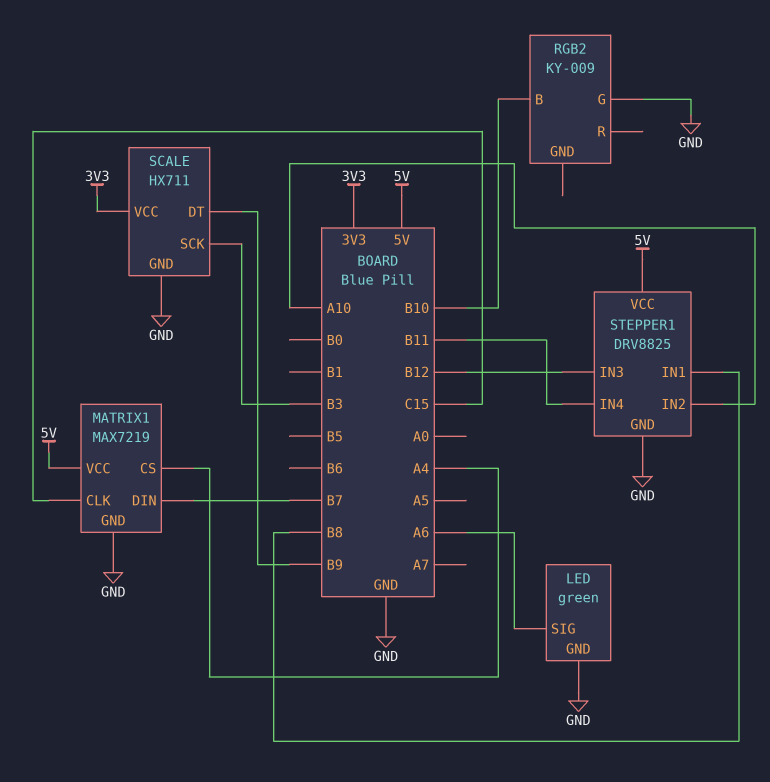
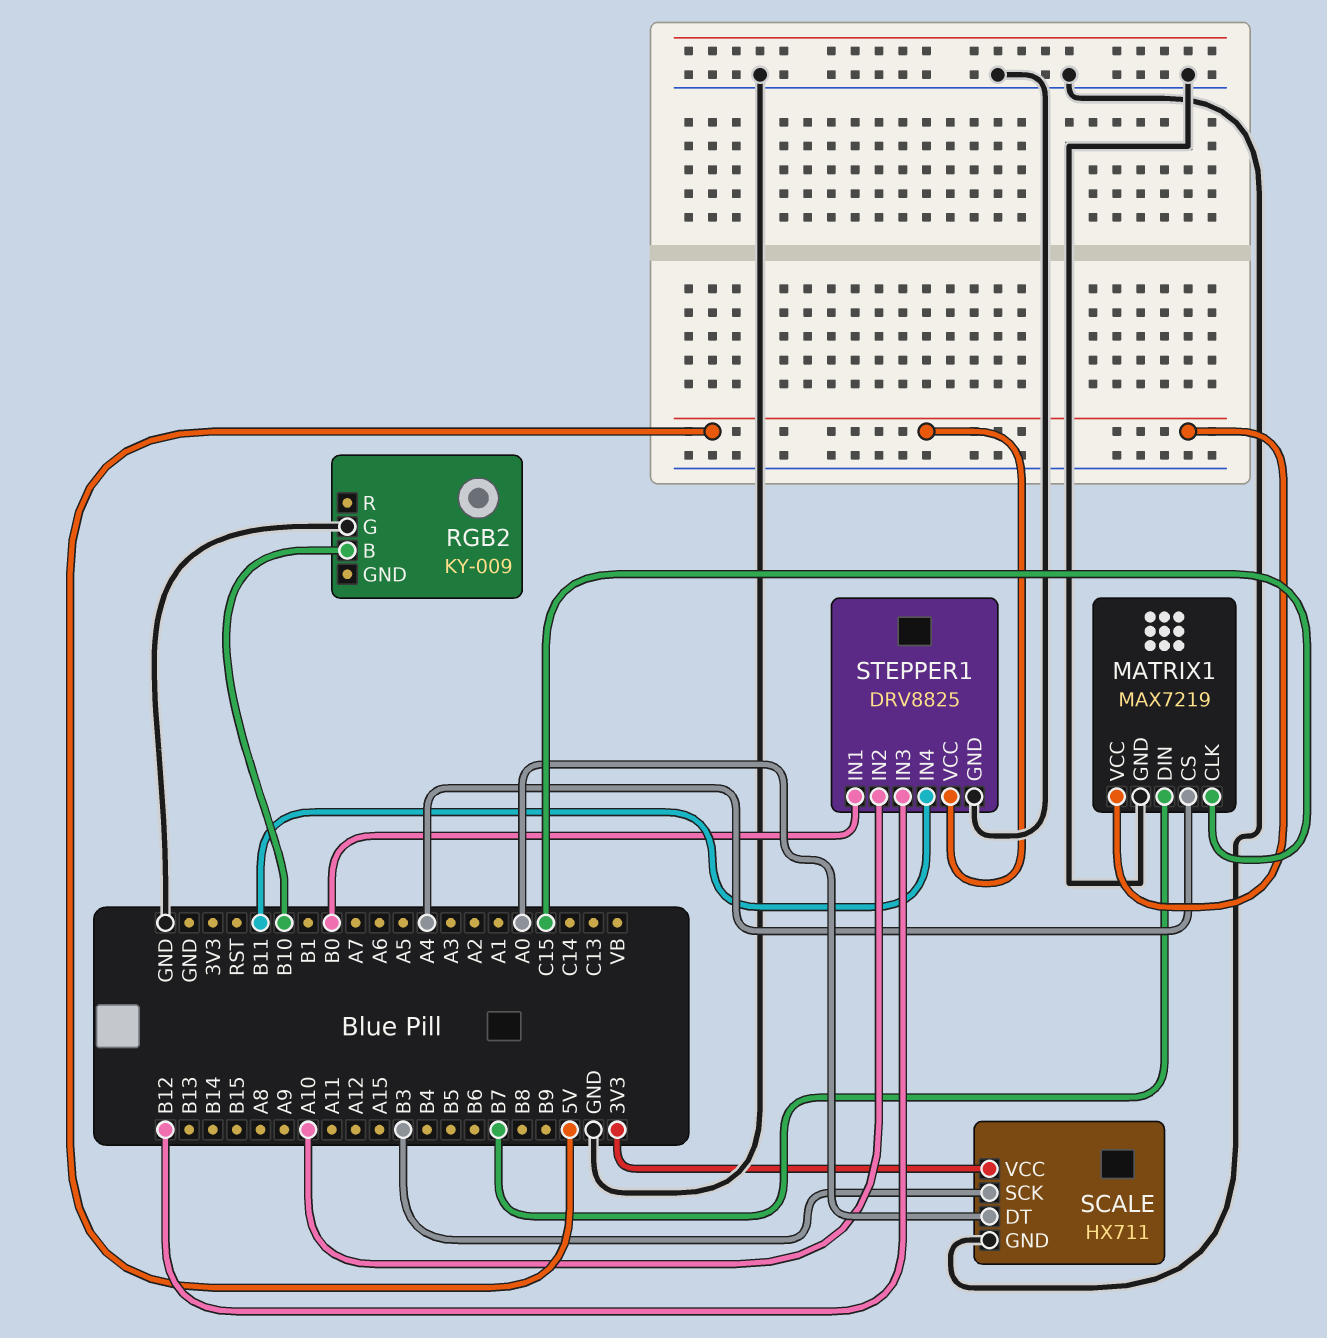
LED: green -> none
LED pin GND: GND -> none
LED pin SIG: A6 -> none
SCALE pin DT: B9 -> A0
STEPPER1 pin IN1: B8 -> B0

